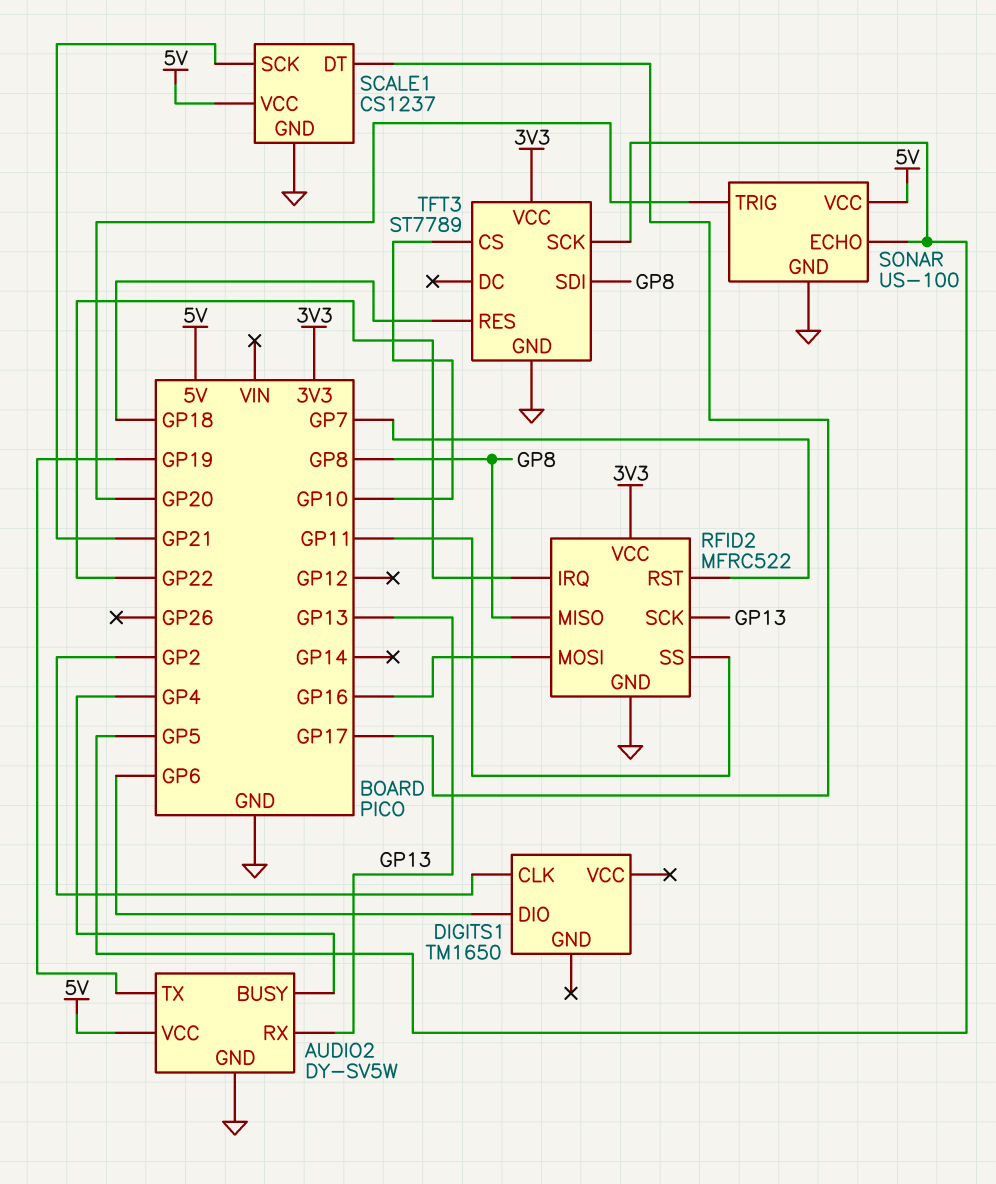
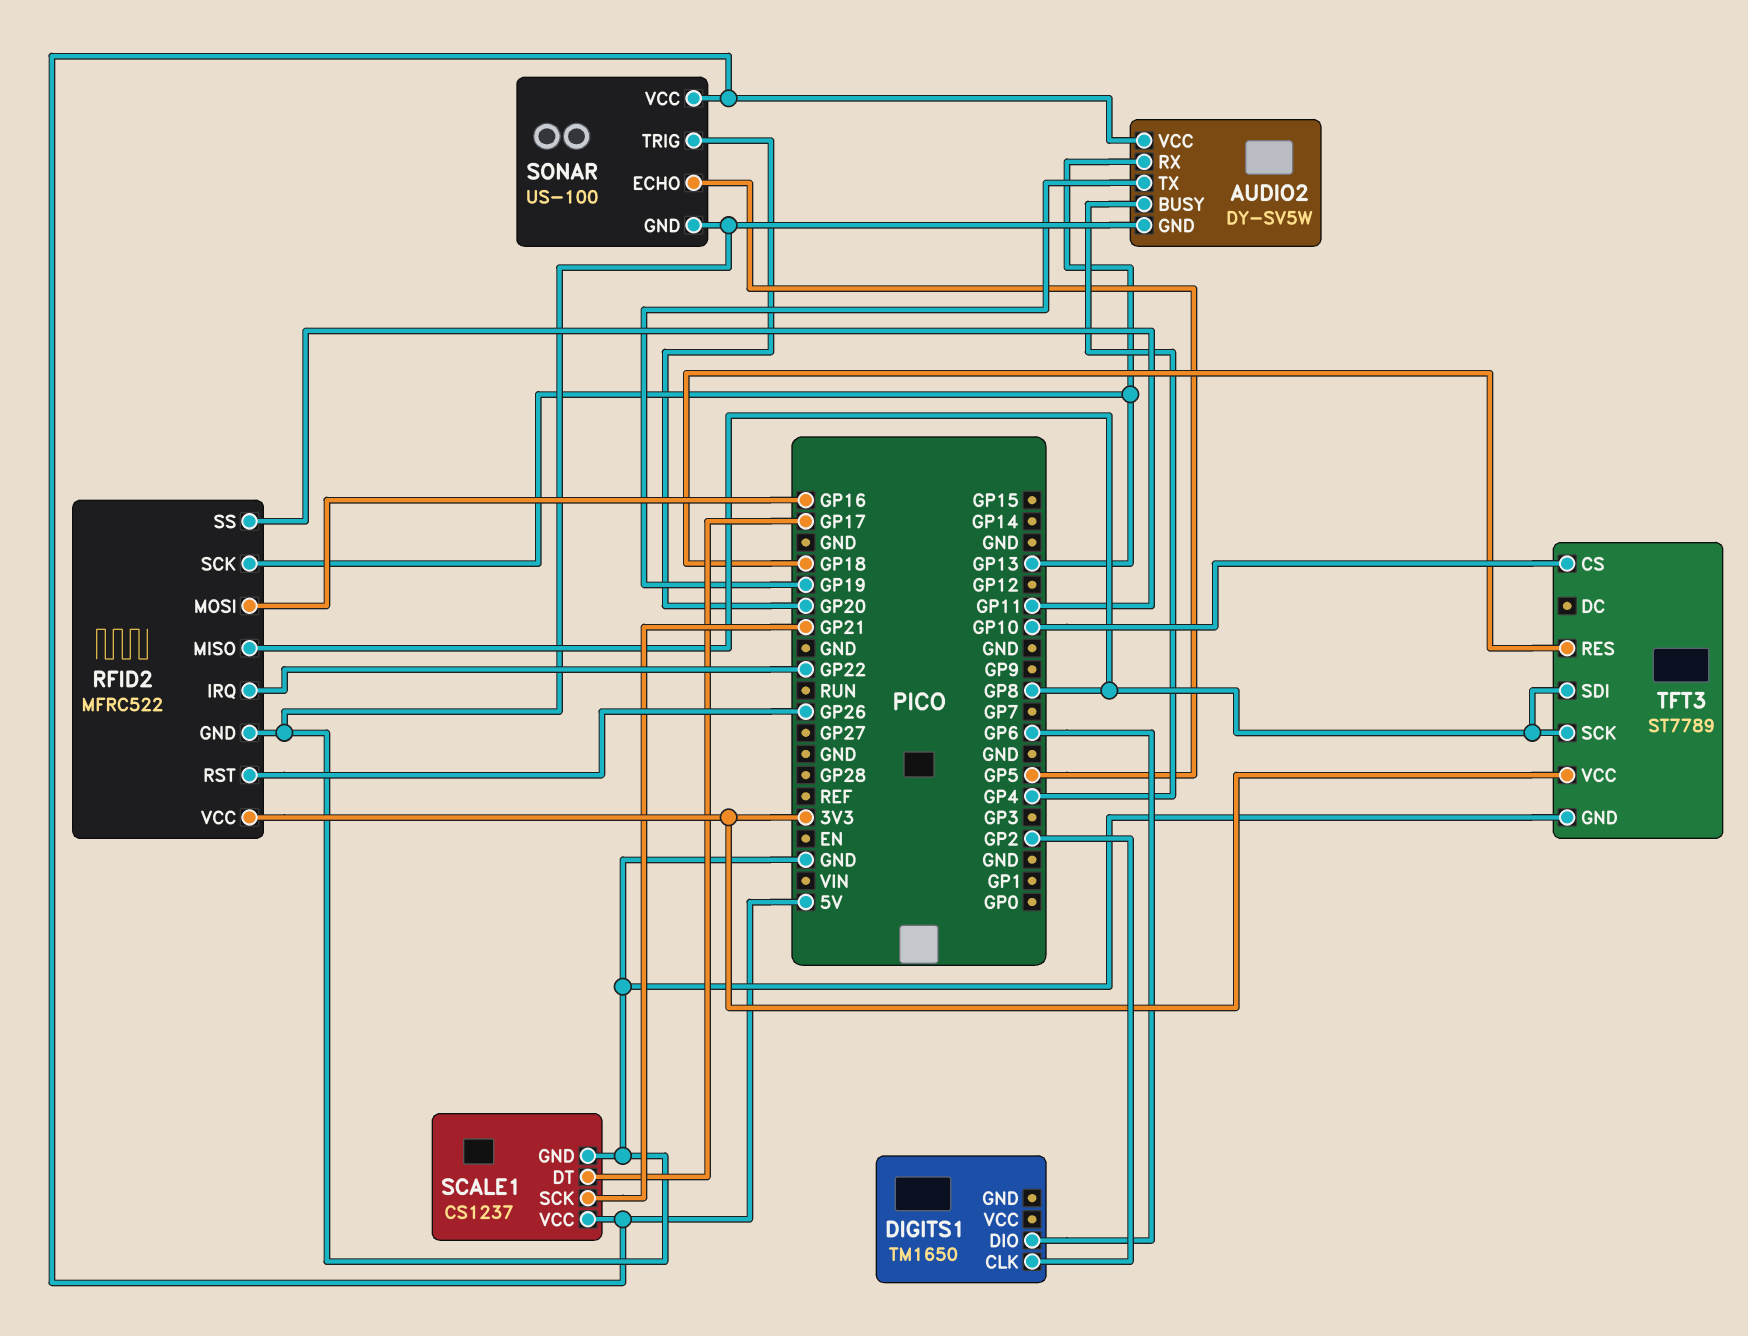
RFID2 pin RST: GP7 -> GP26
TFT3 pin SCK: GP5 -> GP8

